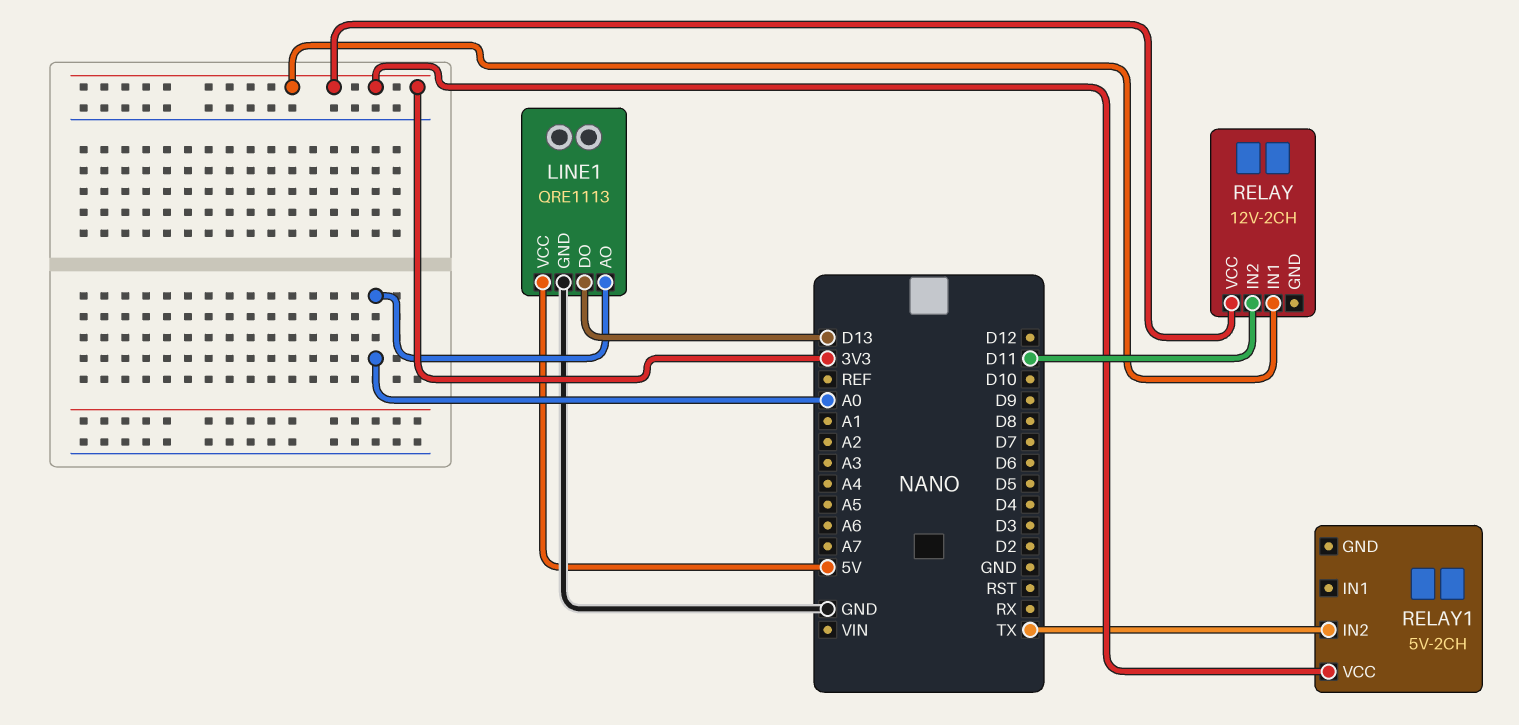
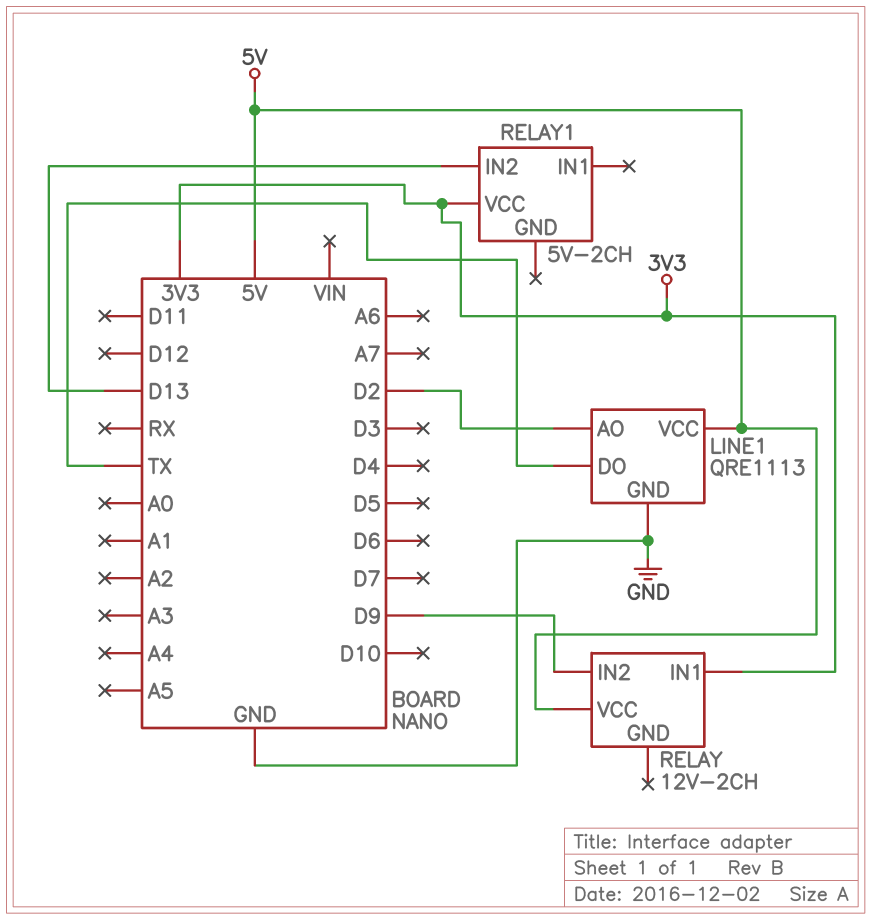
LINE1 pin AO: A0 -> D2
LINE1 pin DO: D13 -> TX
RELAY pin IN2: D11 -> D9
RELAY pin VCC: 3V3 -> 5V
RELAY1 pin IN2: TX -> D13

